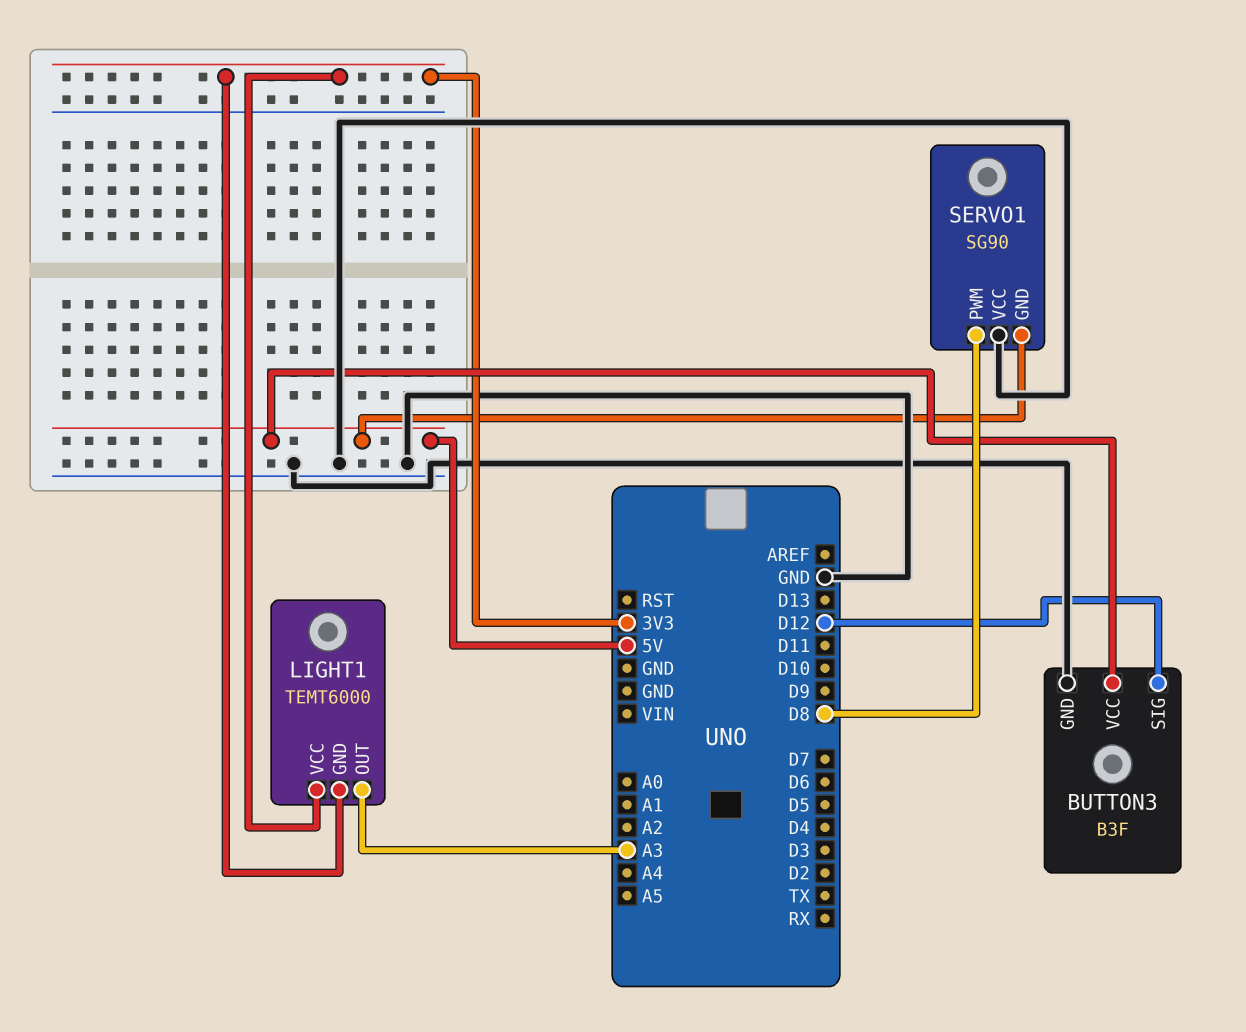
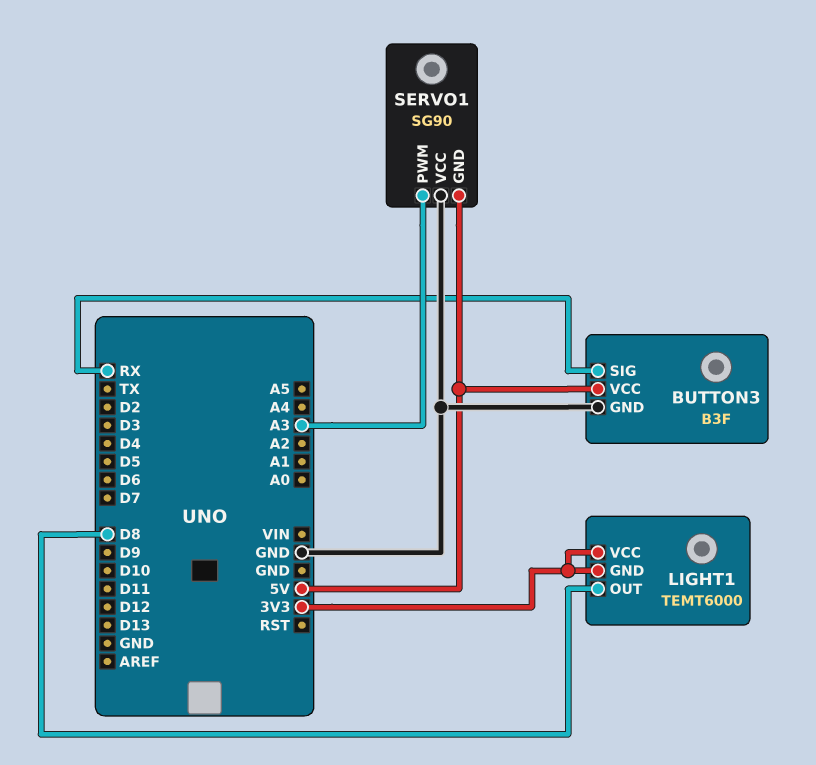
BUTTON3 pin SIG: D12 -> RX
LIGHT1 pin OUT: A3 -> D8
SERVO1 pin PWM: D8 -> A3

